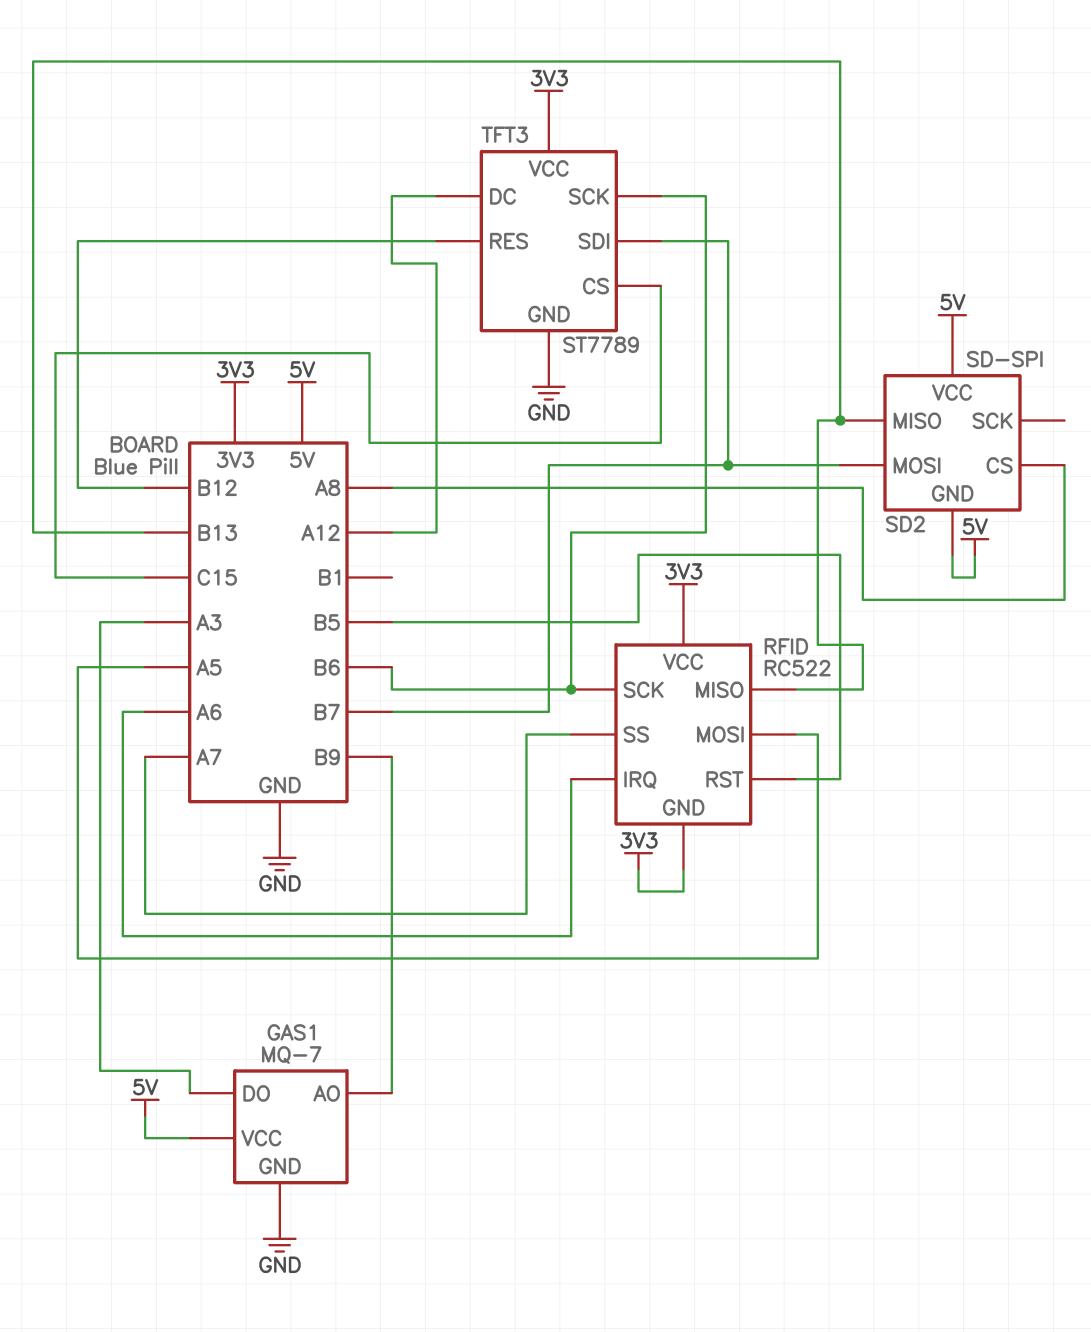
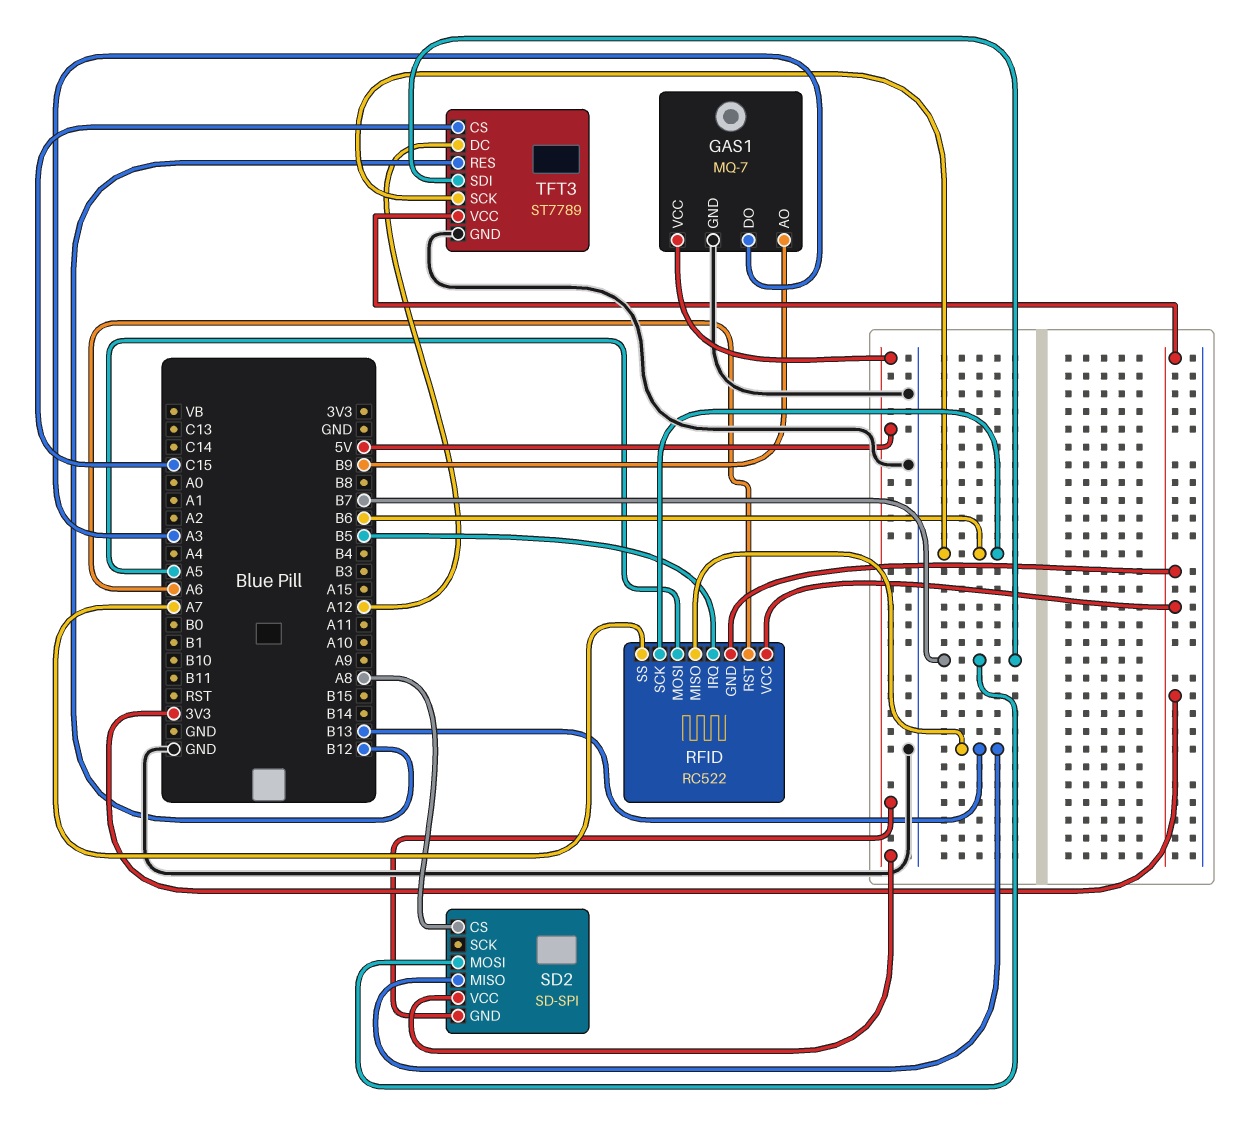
RFID pin IRQ: A6 -> B5
RFID pin RST: B5 -> A6

